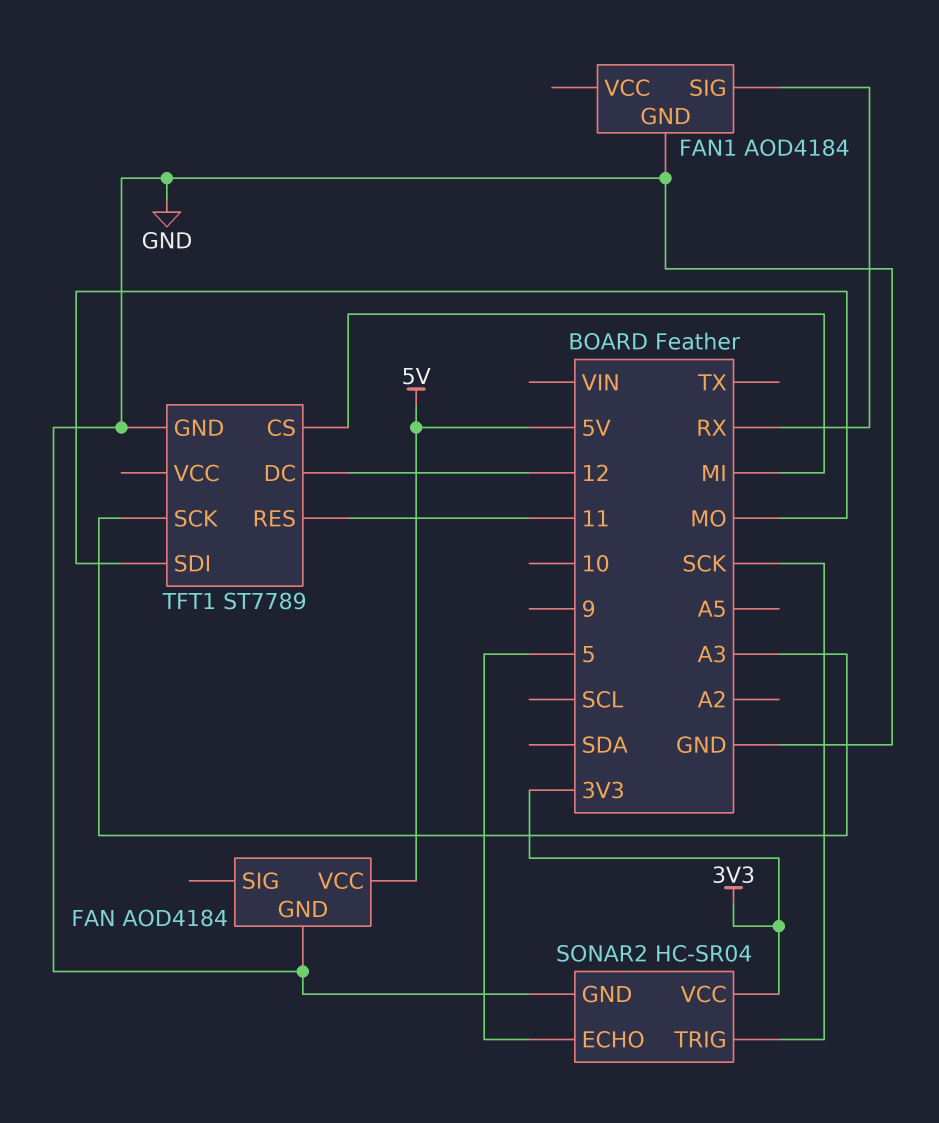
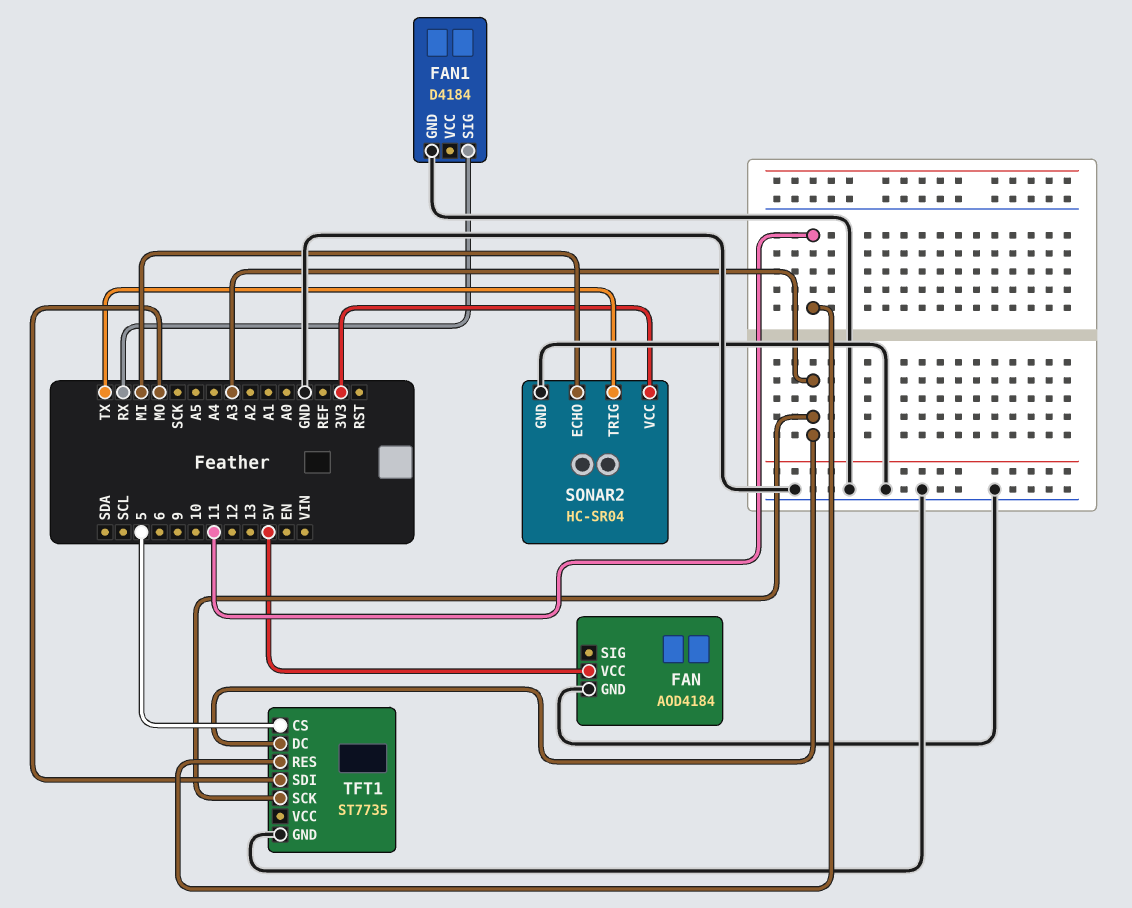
FAN1: AOD4184 -> D4184
SONAR2 pin ECHO: 5 -> MI
SONAR2 pin TRIG: SCK -> TX
TFT1: ST7789 -> ST7735
TFT1 pin CS: MI -> 5
TFT1 pin DC: 12 -> A3

